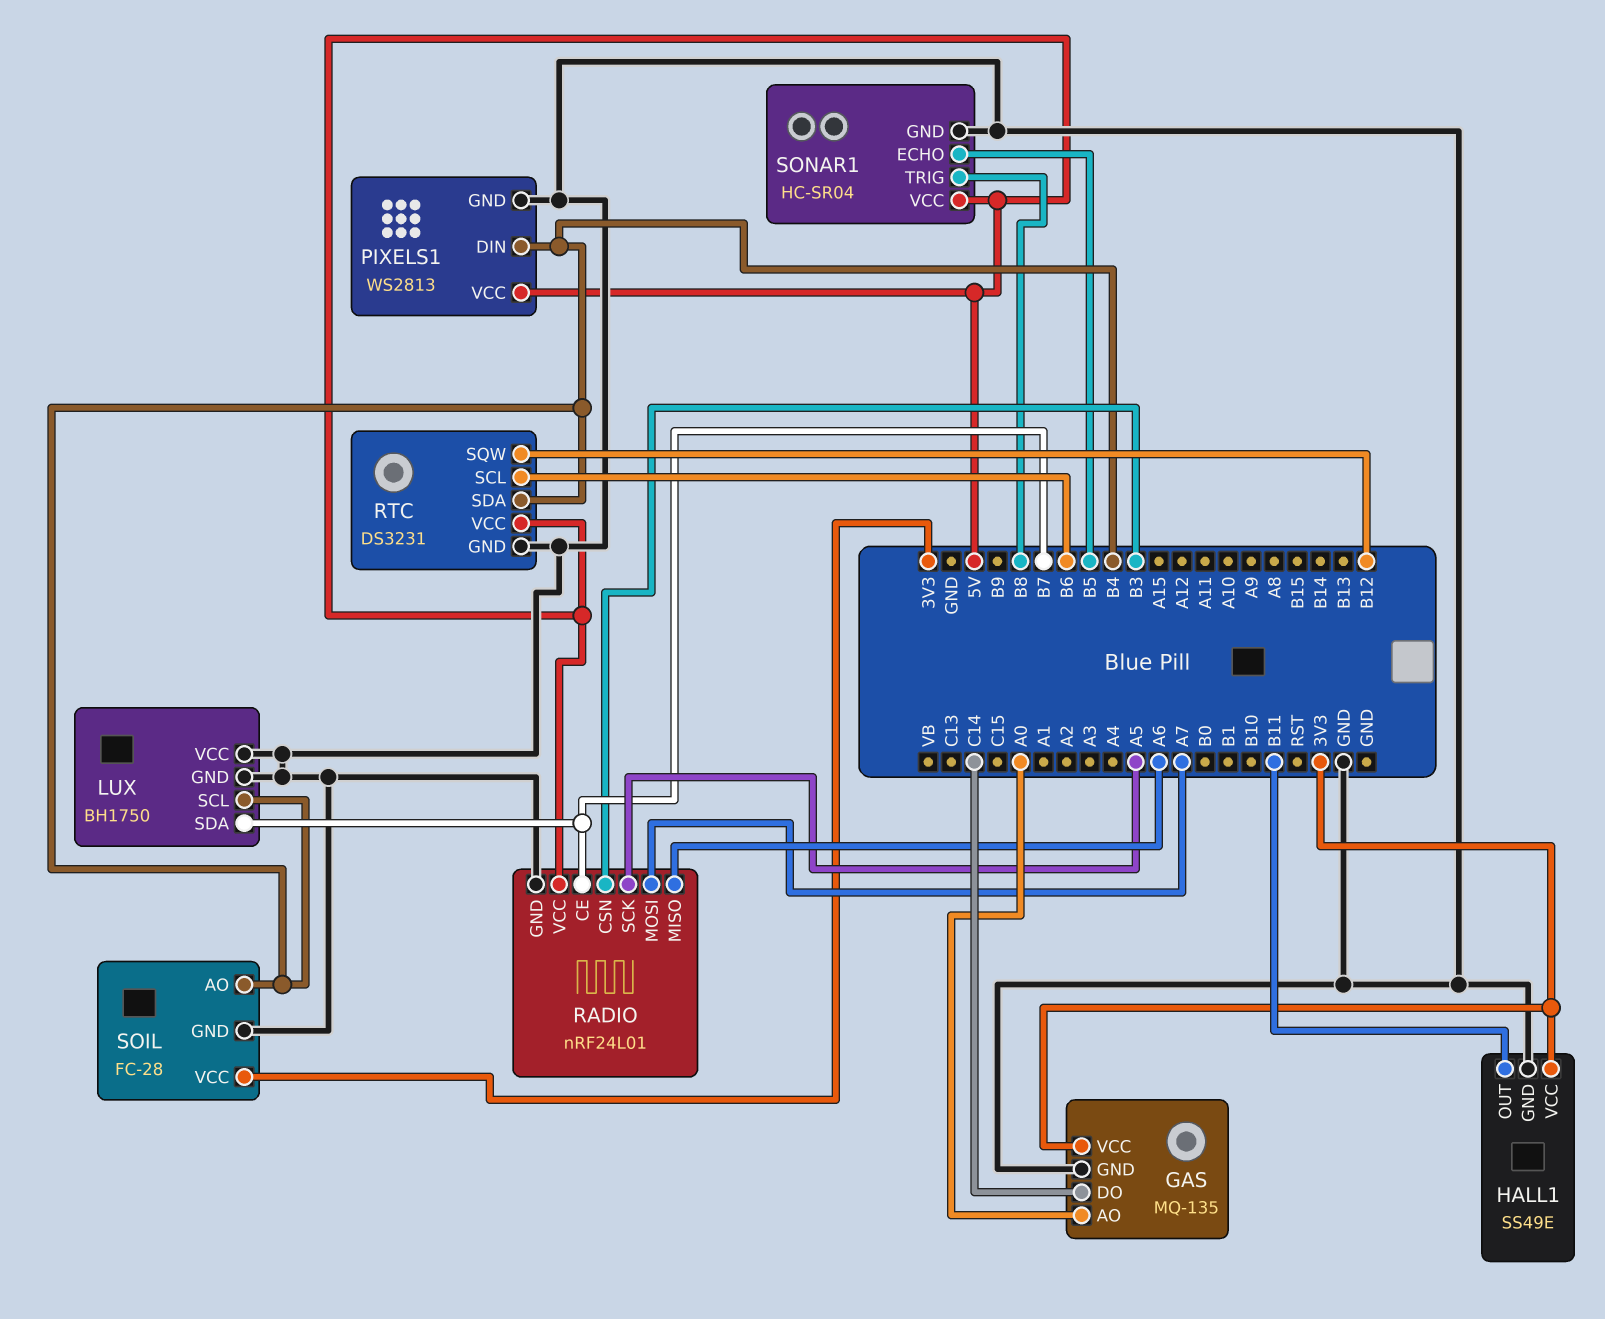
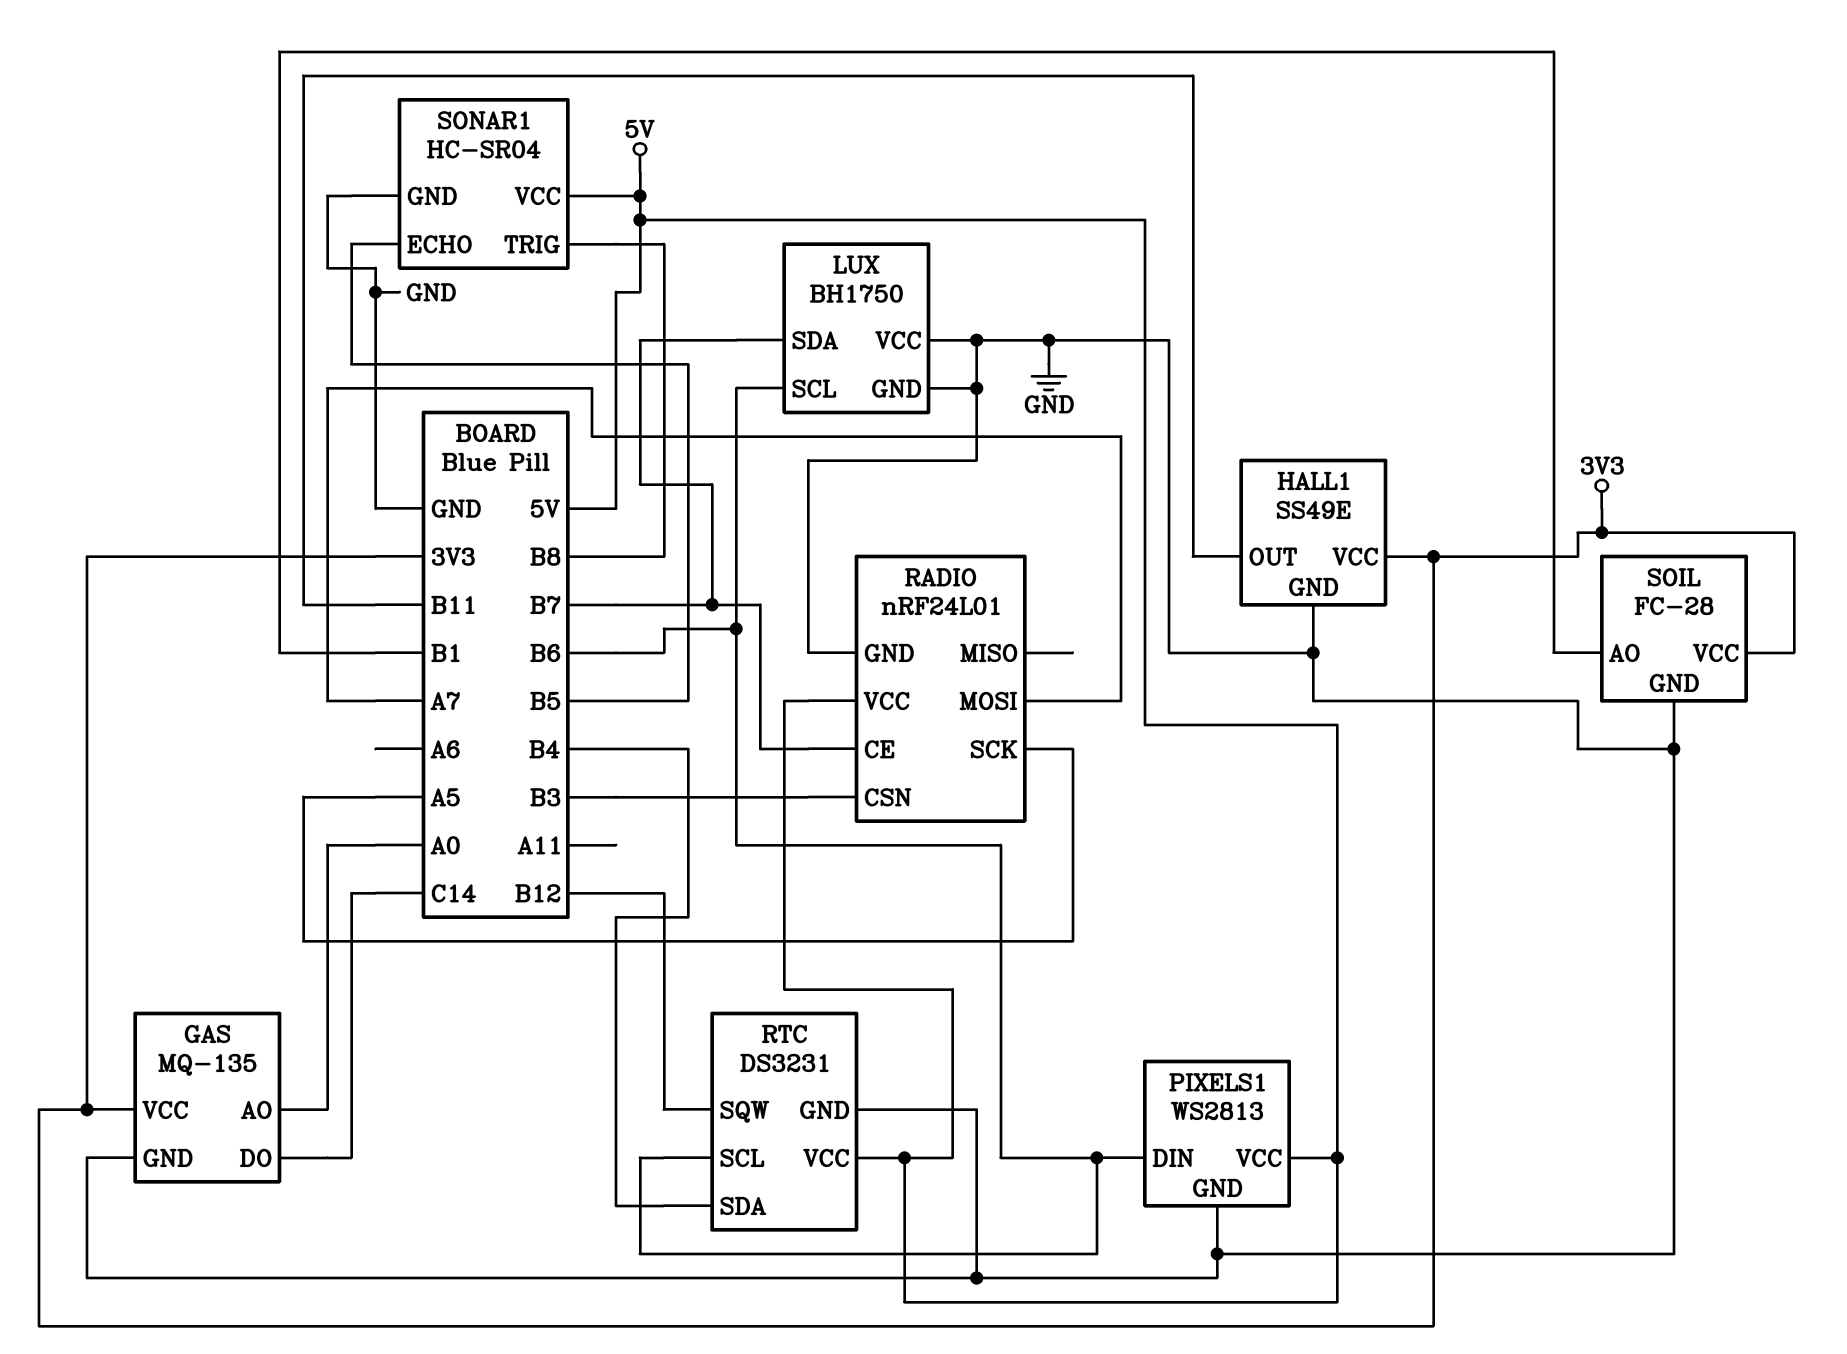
LUX pin SCL: B4 -> B6
PIXELS1 pin DIN: B4 -> B6
RADIO pin MISO: A6 -> none
SOIL pin AO: B4 -> B1

